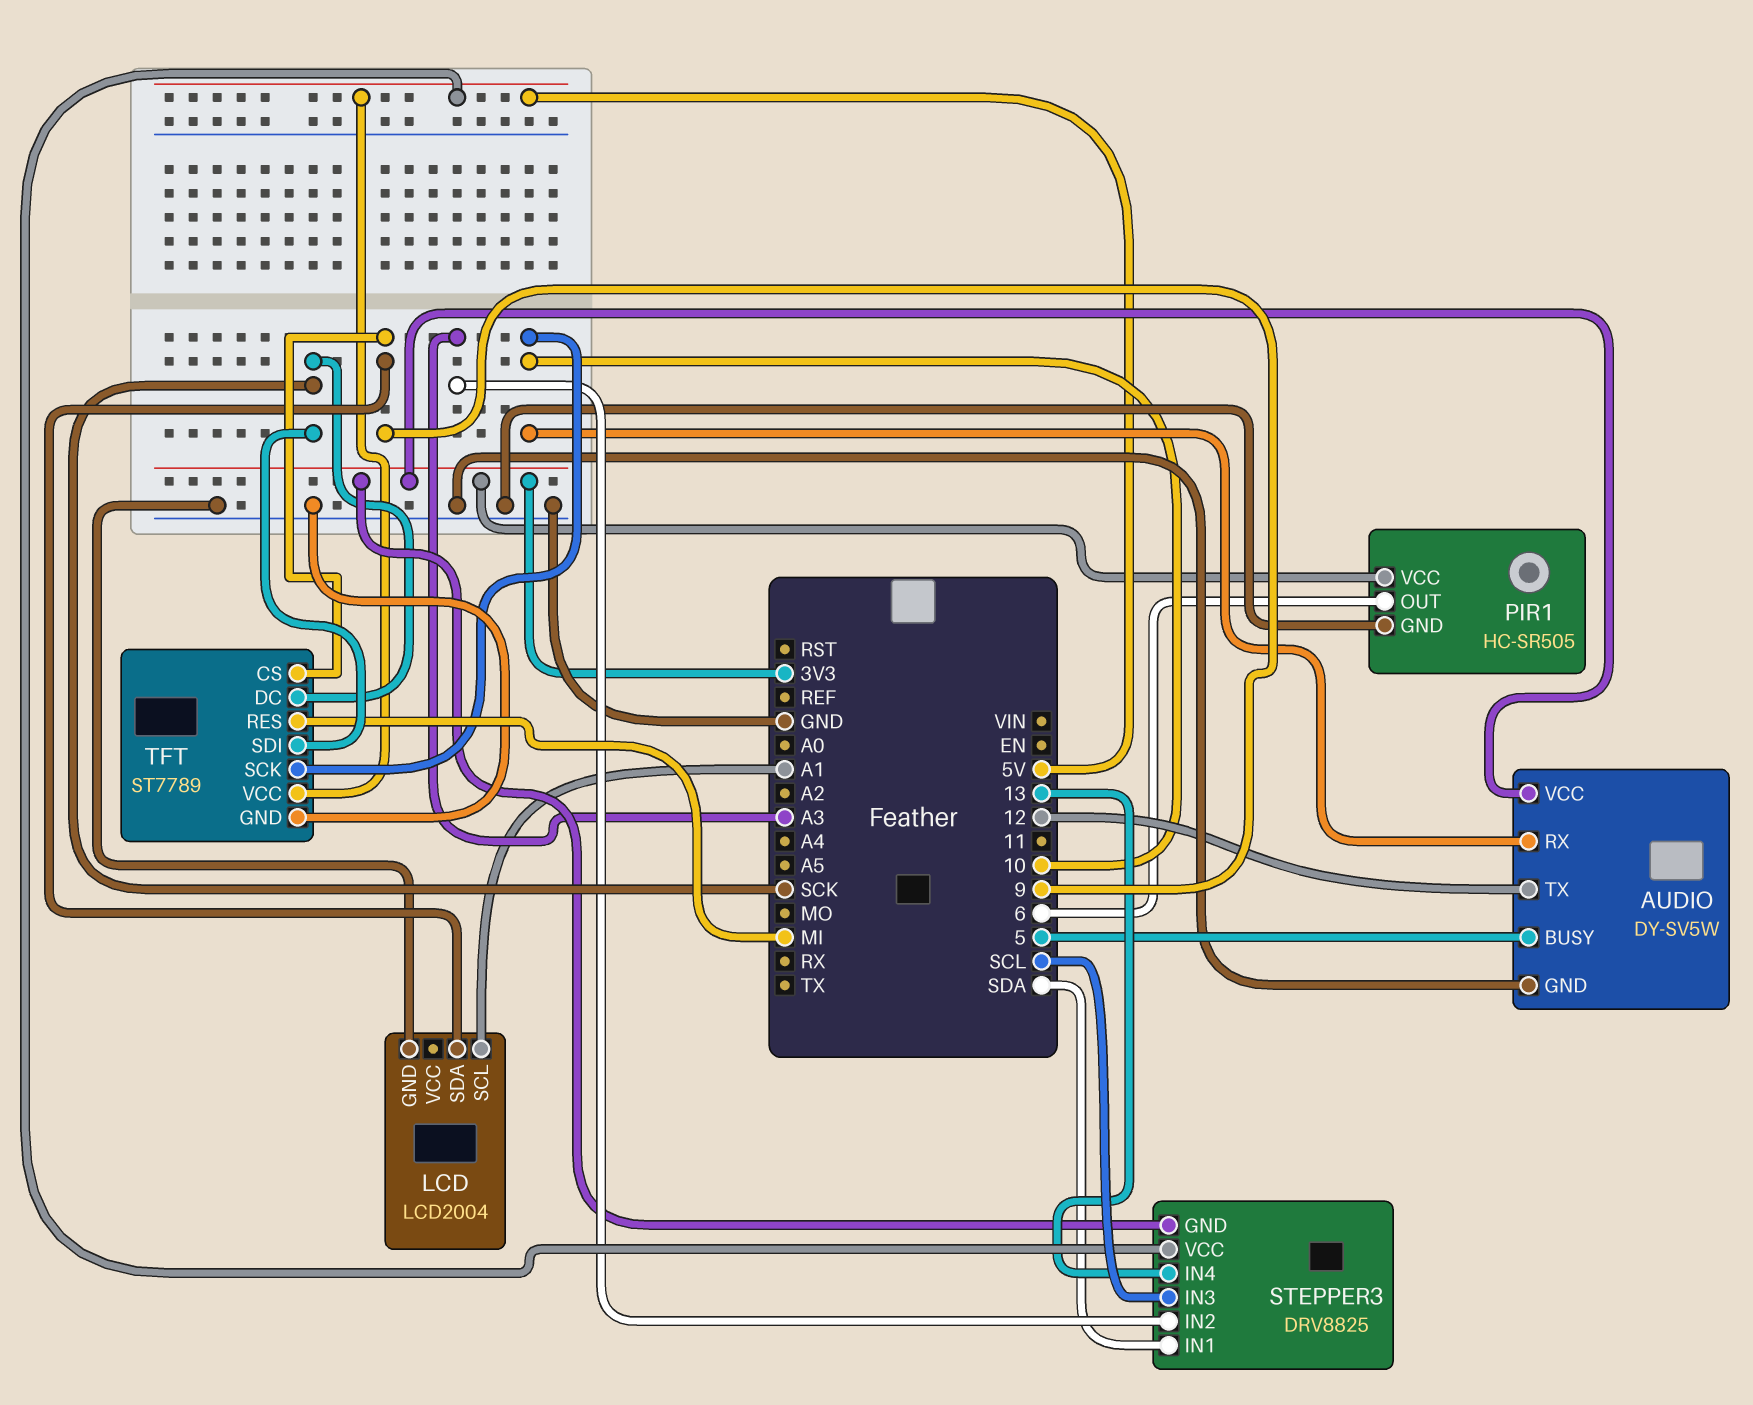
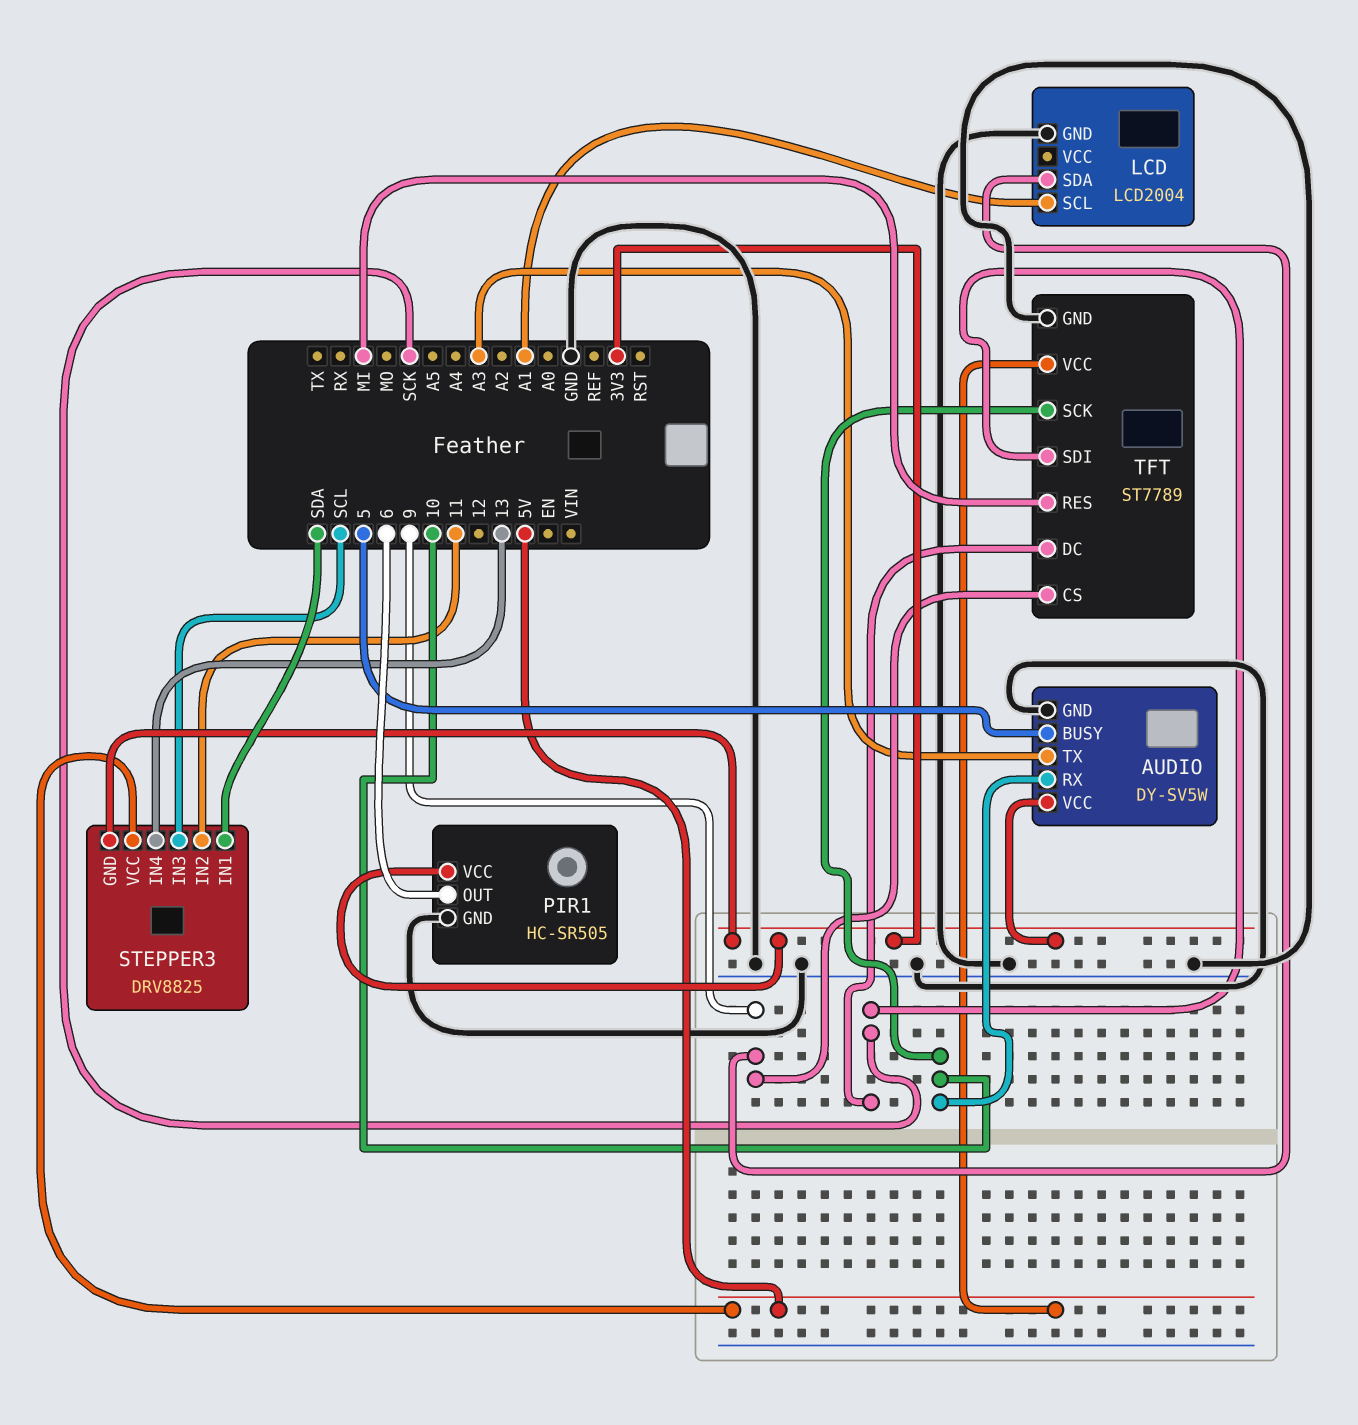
AUDIO pin TX: 12 -> A3
STEPPER3 pin IN2: A3 -> 11

